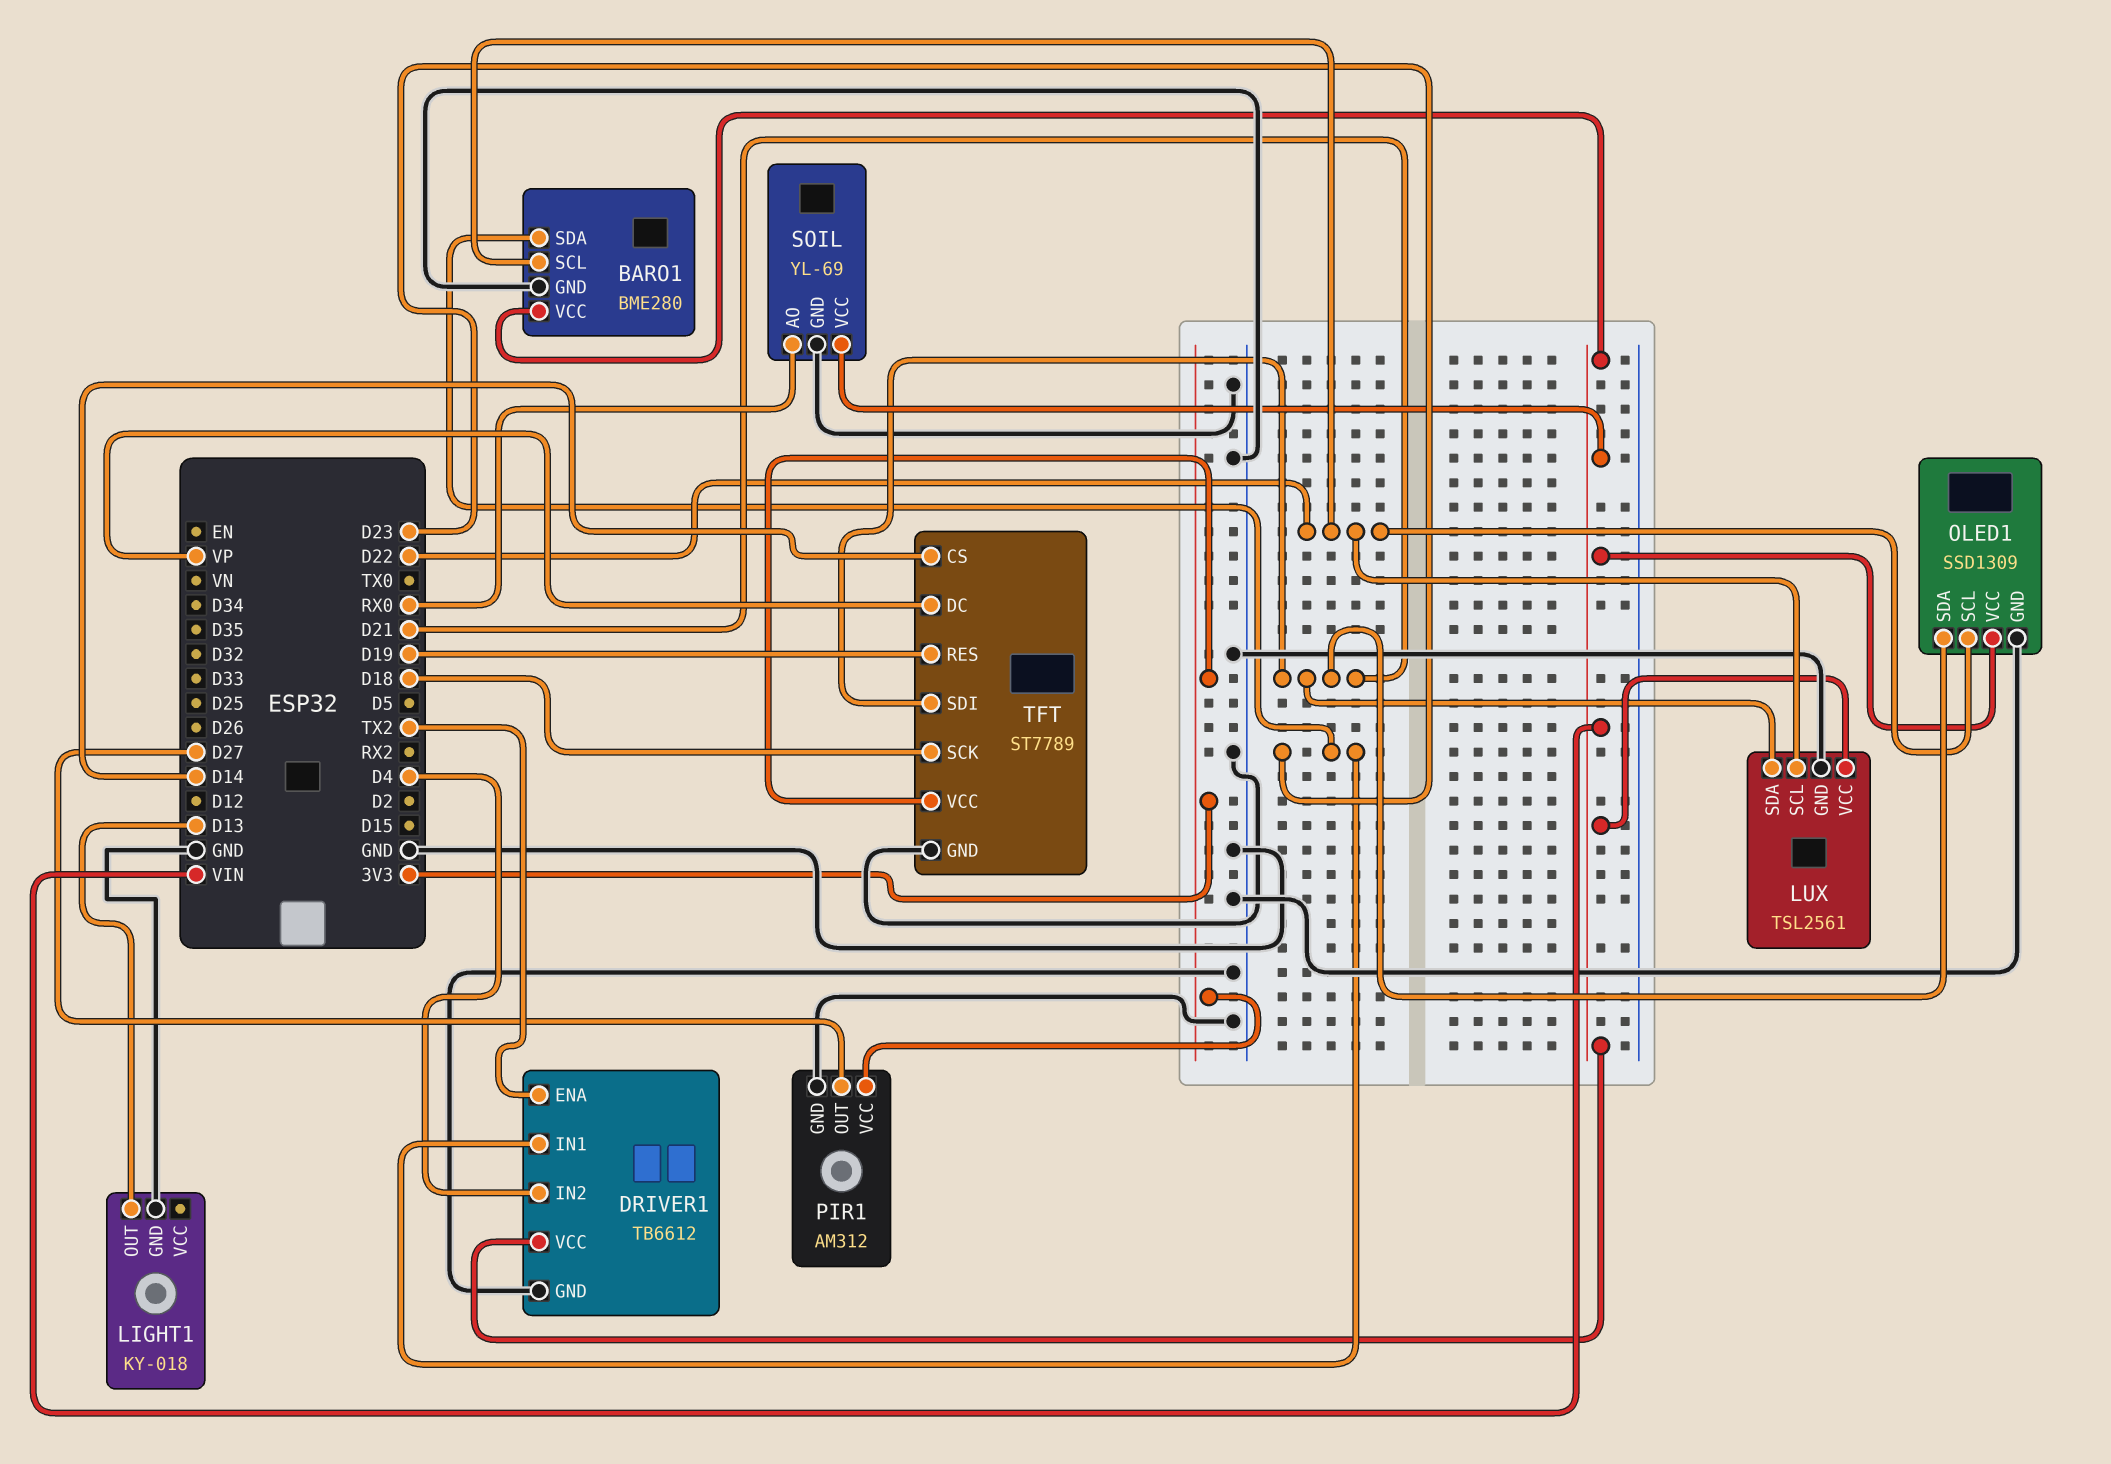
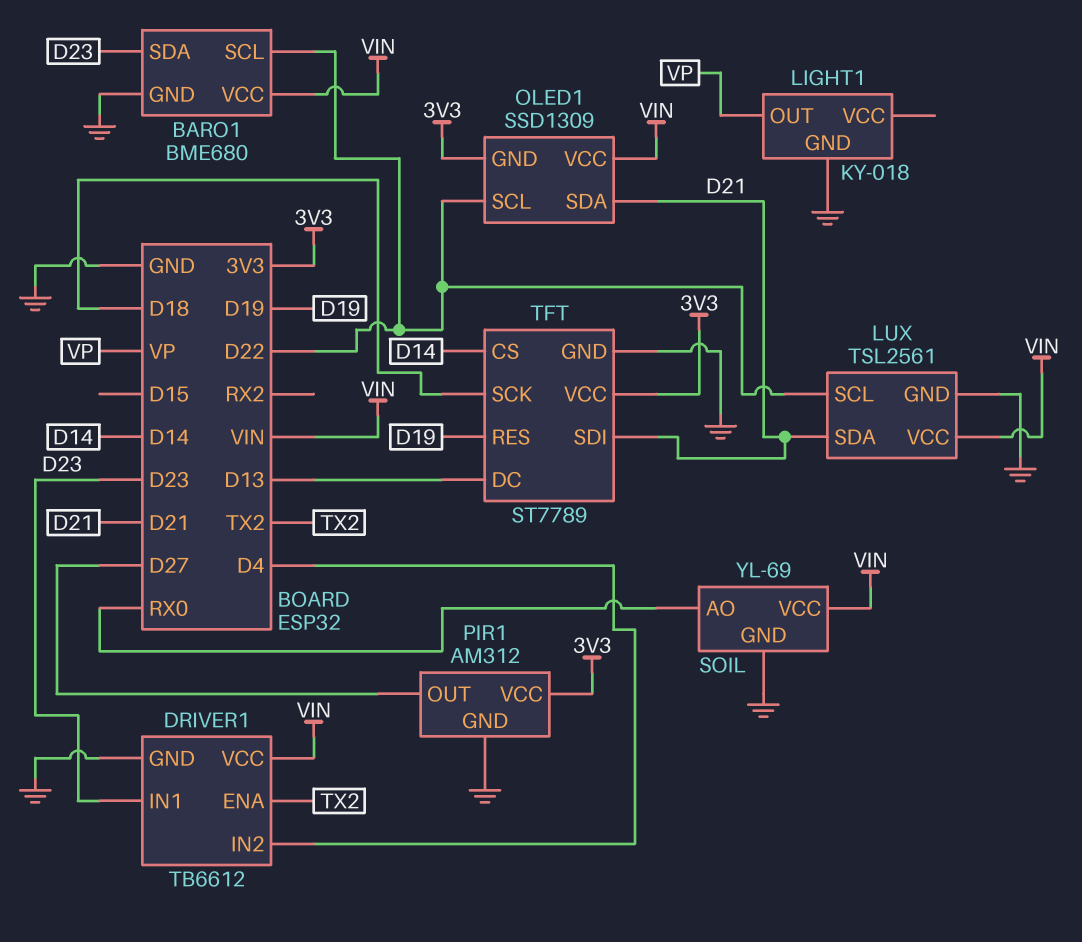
BARO1: BME280 -> BME680
LIGHT1 pin OUT: D13 -> VP
OLED1 pin GND: GND -> 3V3
TFT pin DC: VP -> D13

